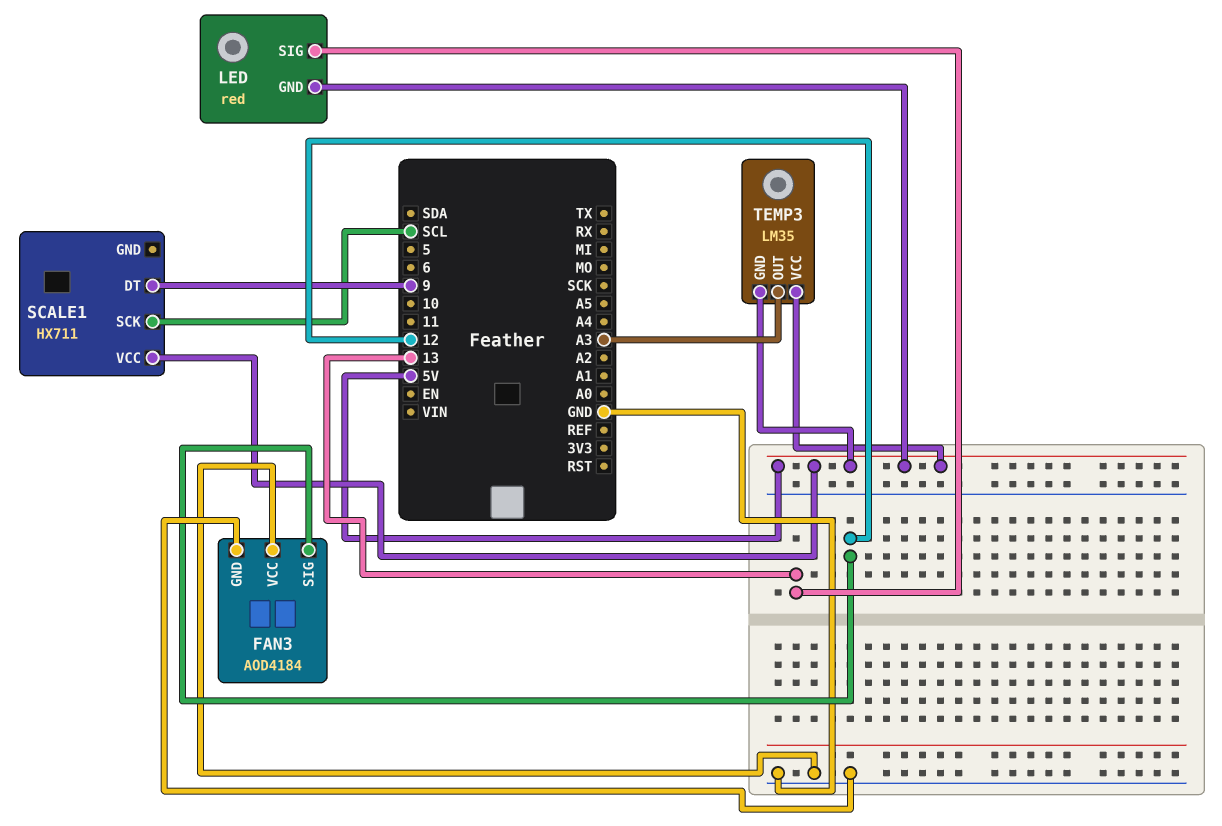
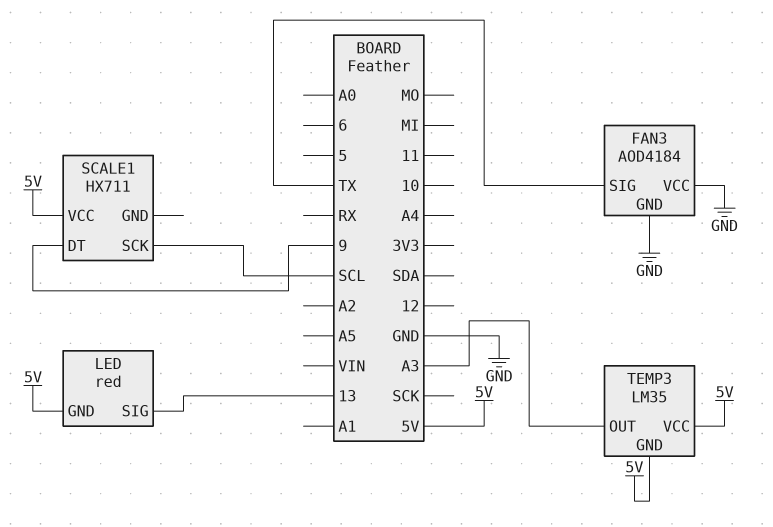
FAN3 pin SIG: 12 -> TX

